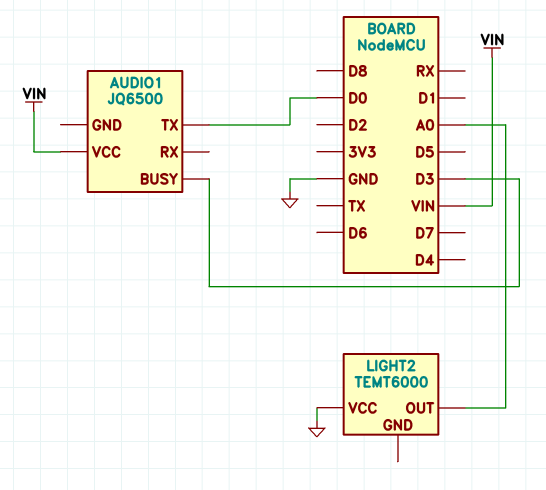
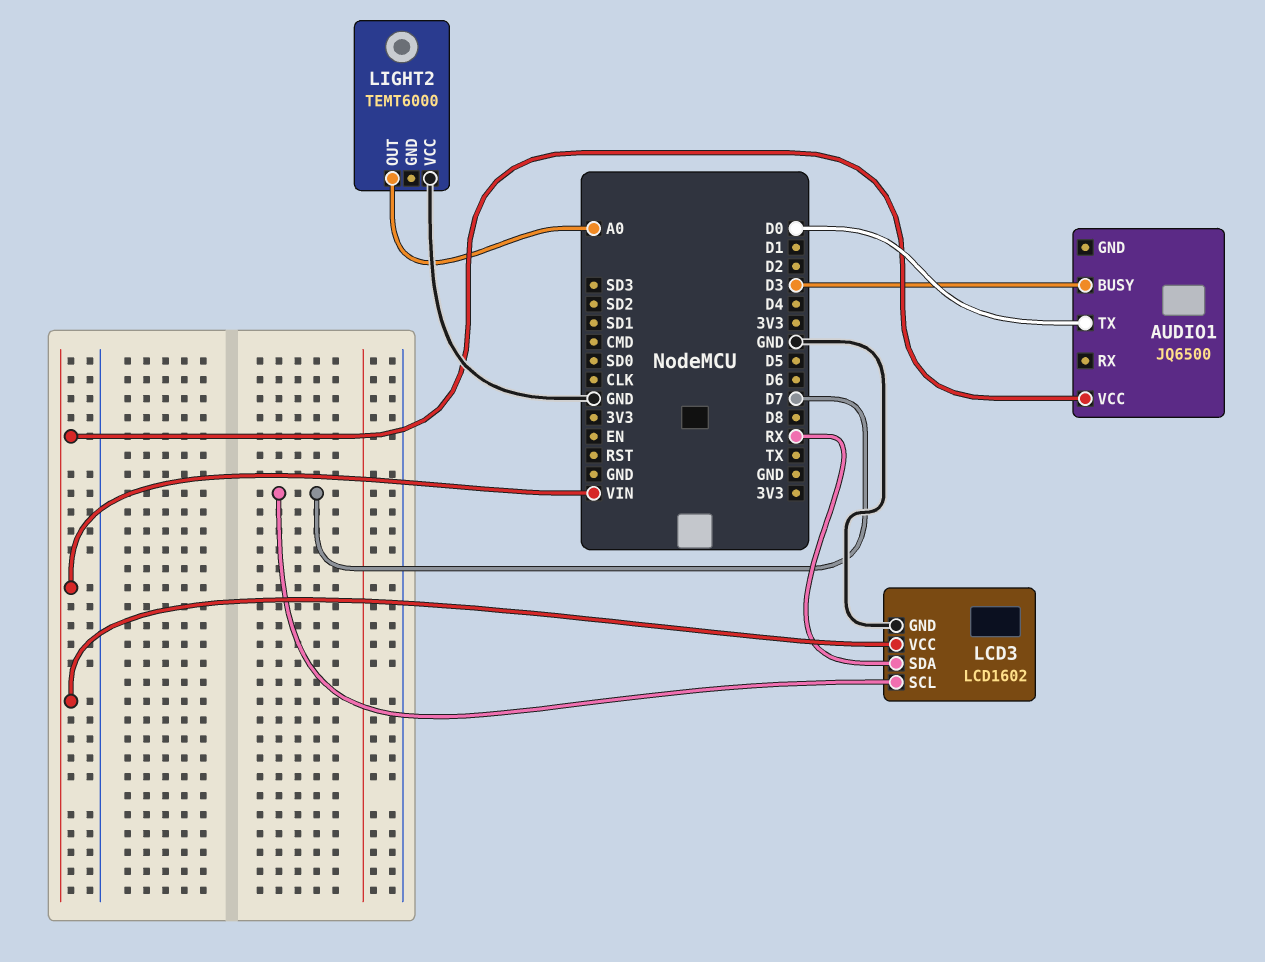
LCD3: none -> LCD1602
LCD3 pin GND: none -> GND
LCD3 pin SCL: none -> D7
LCD3 pin SDA: none -> RX
LCD3 pin VCC: none -> VIN

